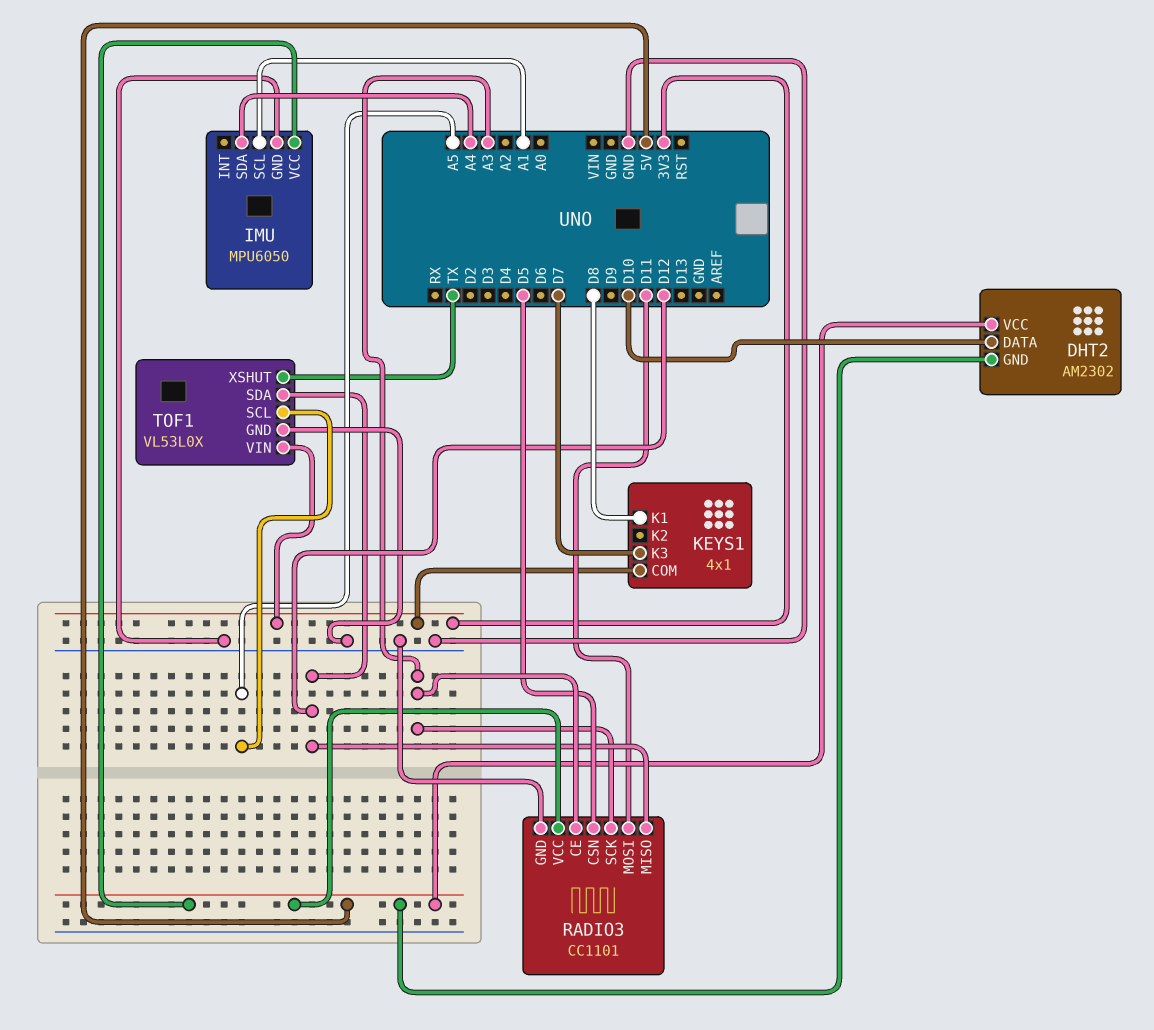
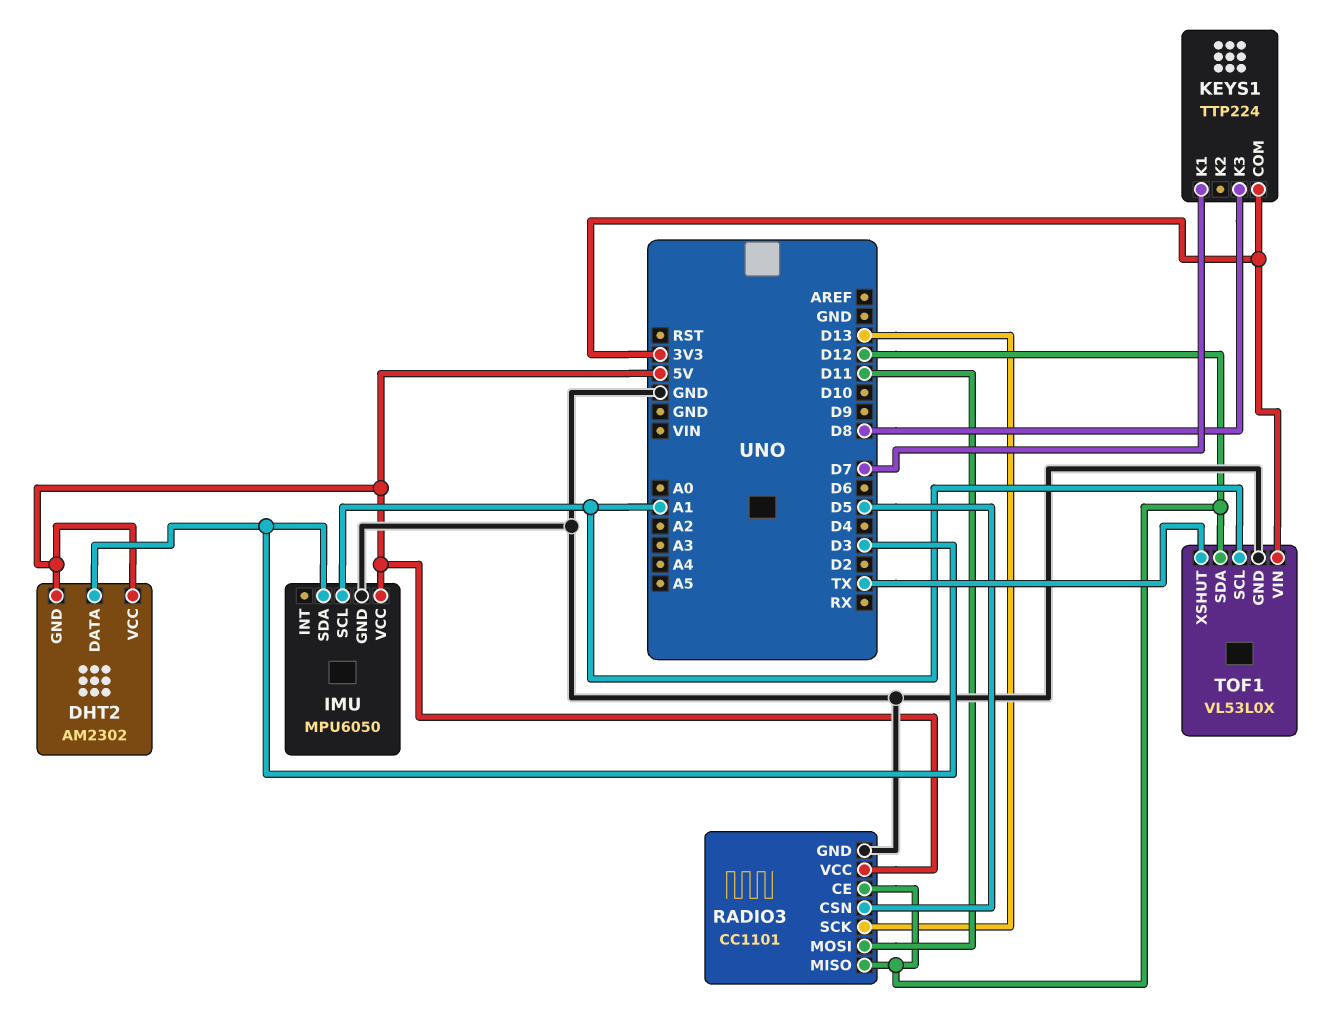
DHT2 pin DATA: D10 -> D3
IMU pin SDA: A4 -> D3
KEYS1: 4x1 -> TTP224
KEYS1 pin K1: D8 -> D7
KEYS1 pin K3: D7 -> D8
RADIO3 pin CE: A3 -> D12
RADIO3 pin SCK: A3 -> D13
TOF1 pin SCL: A5 -> A1

